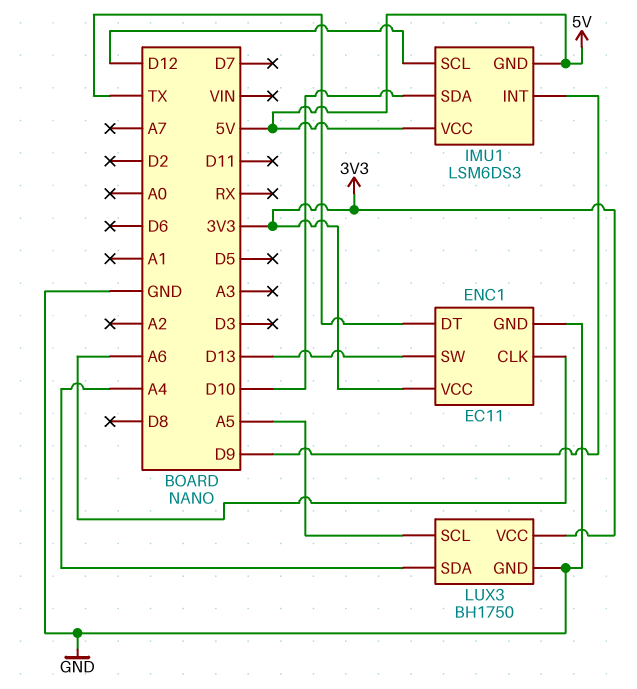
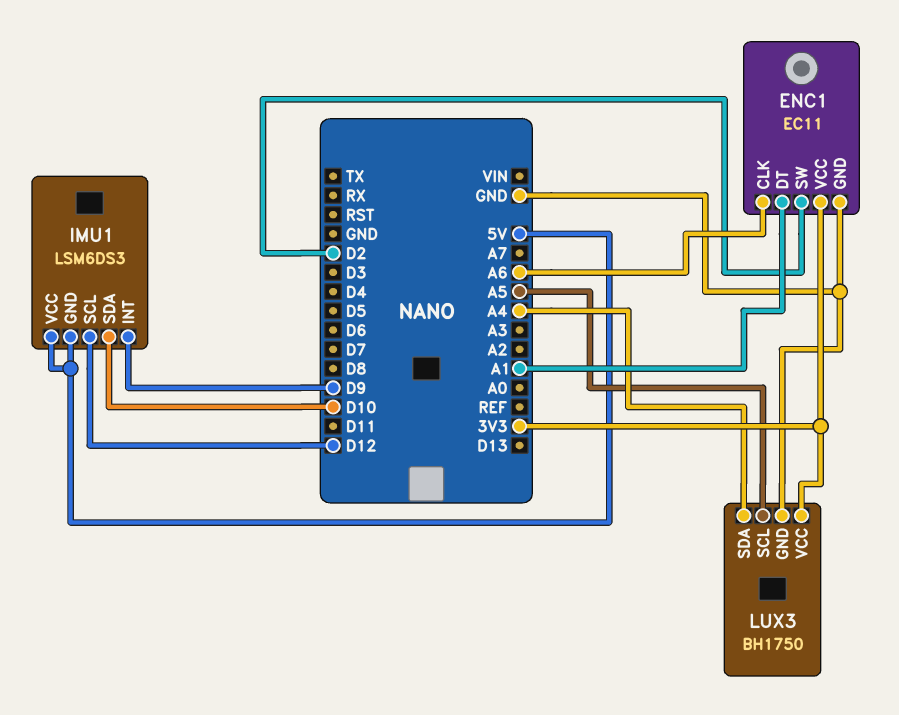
ENC1 pin DT: TX -> A1
ENC1 pin SW: D13 -> D2

